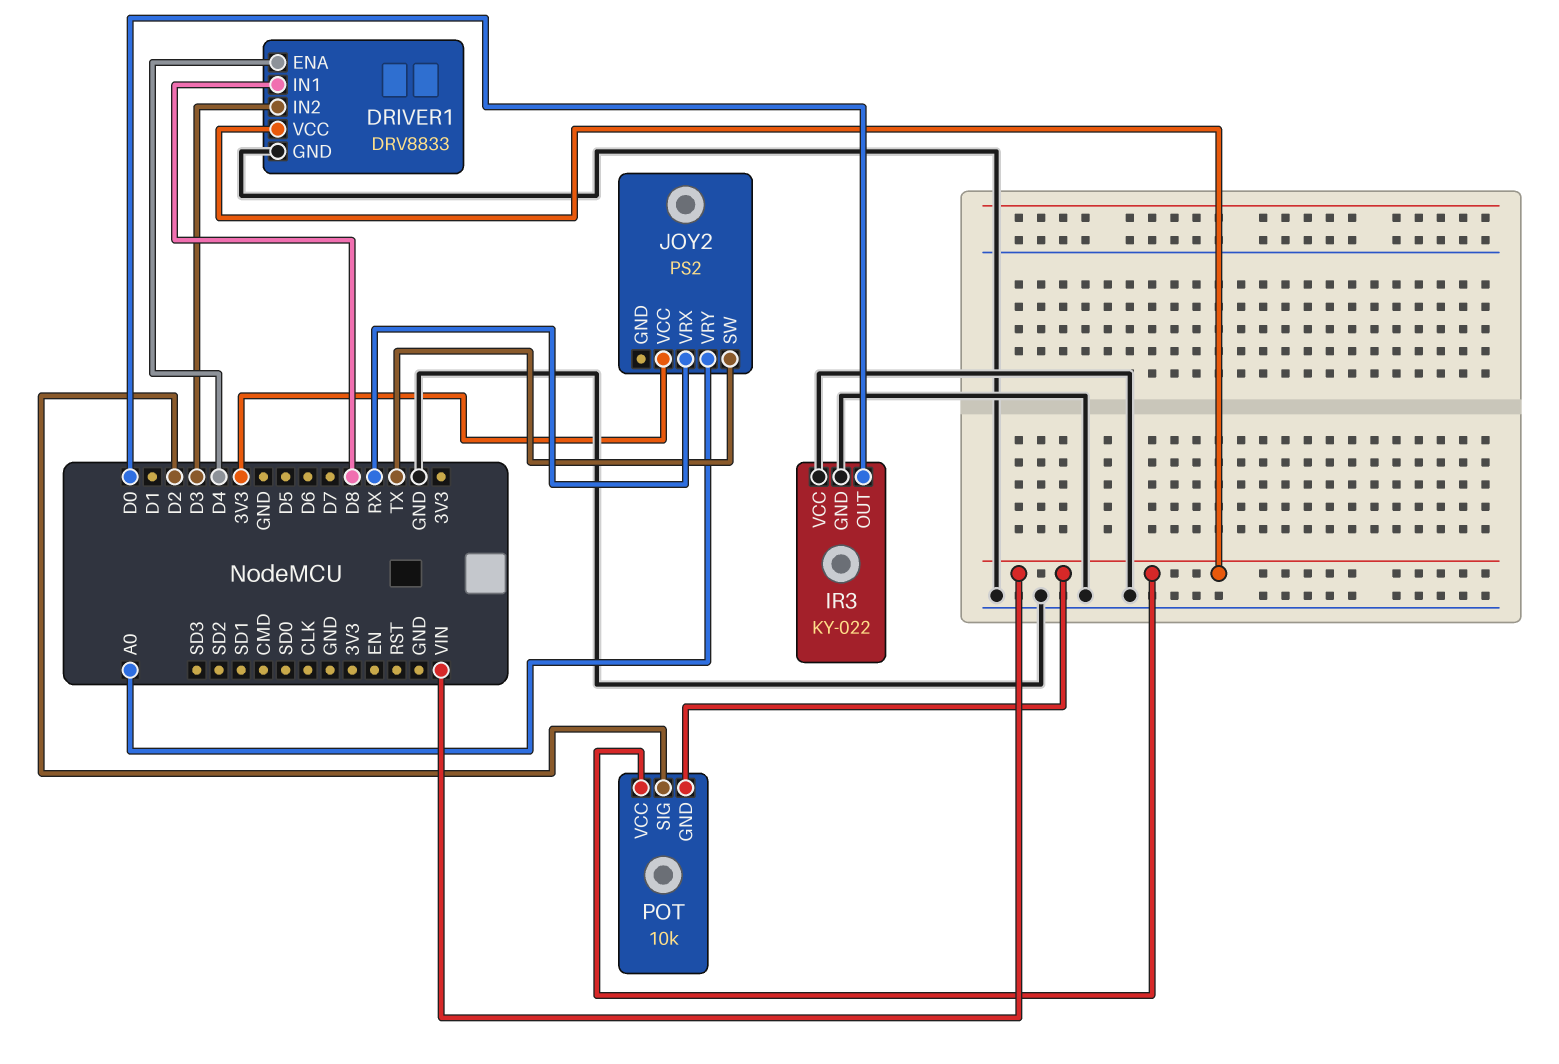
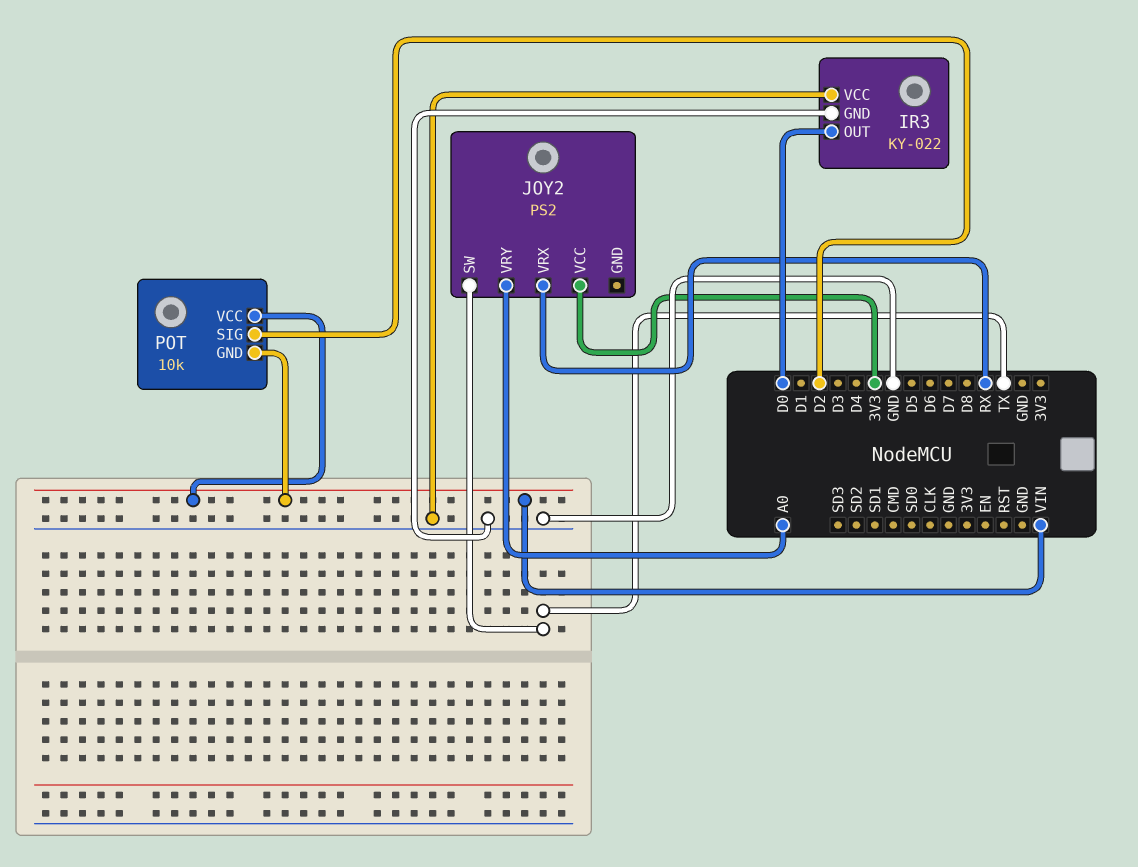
DRIVER1: DRV8833 -> none
DRIVER1 pin ENA: D4 -> none
DRIVER1 pin GND: GND -> none
DRIVER1 pin IN1: D8 -> none
DRIVER1 pin IN2: D3 -> none
DRIVER1 pin VCC: VIN -> none

